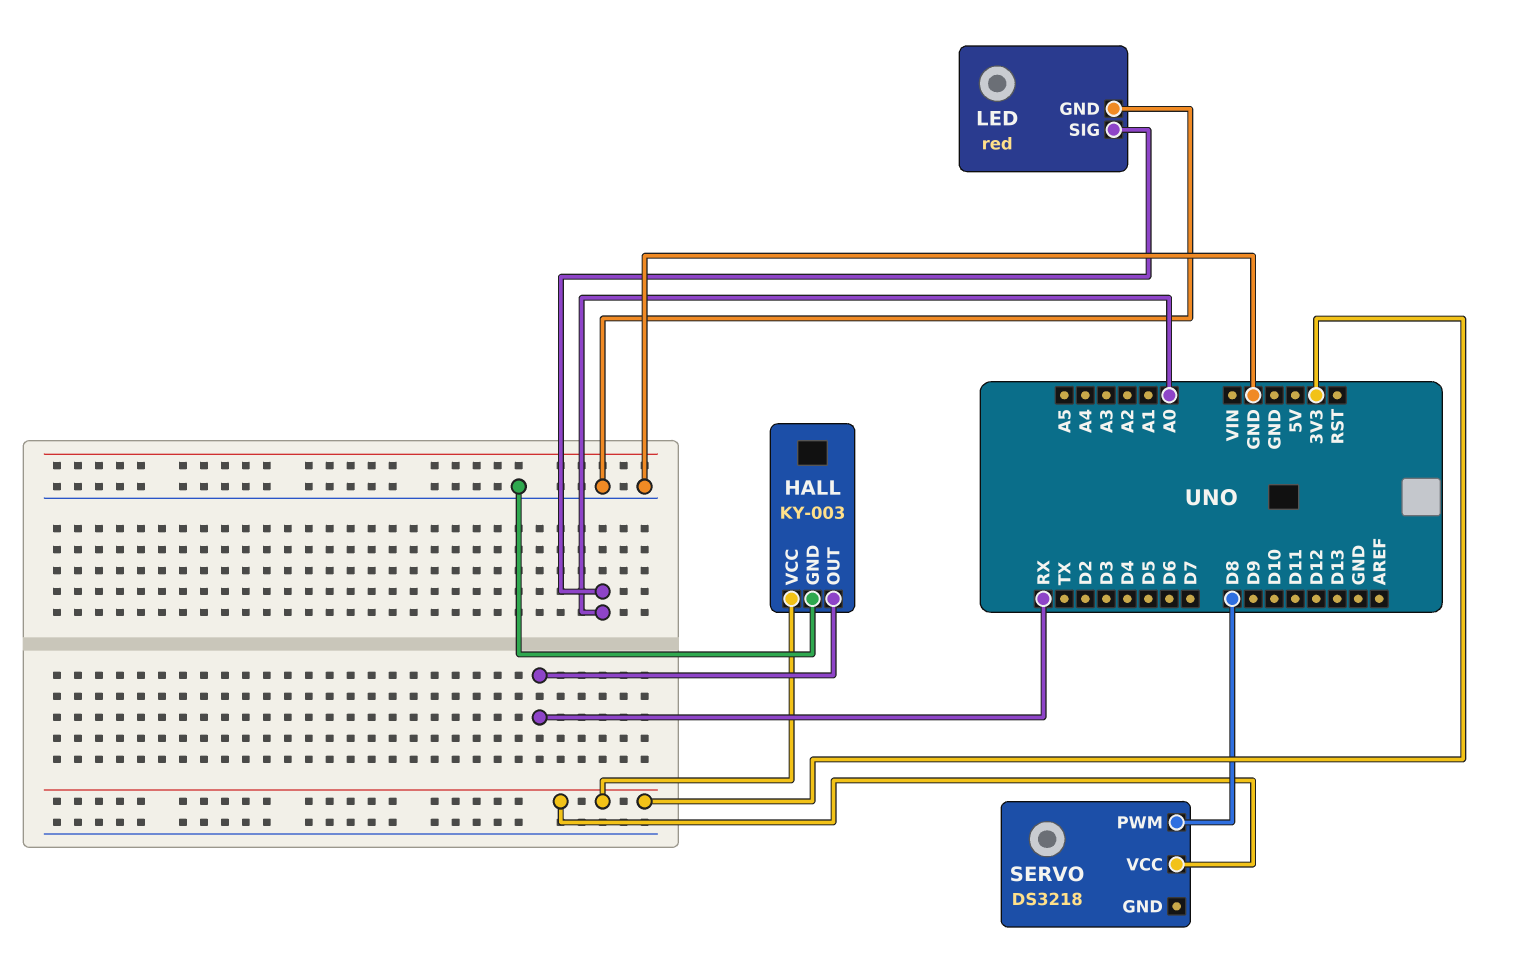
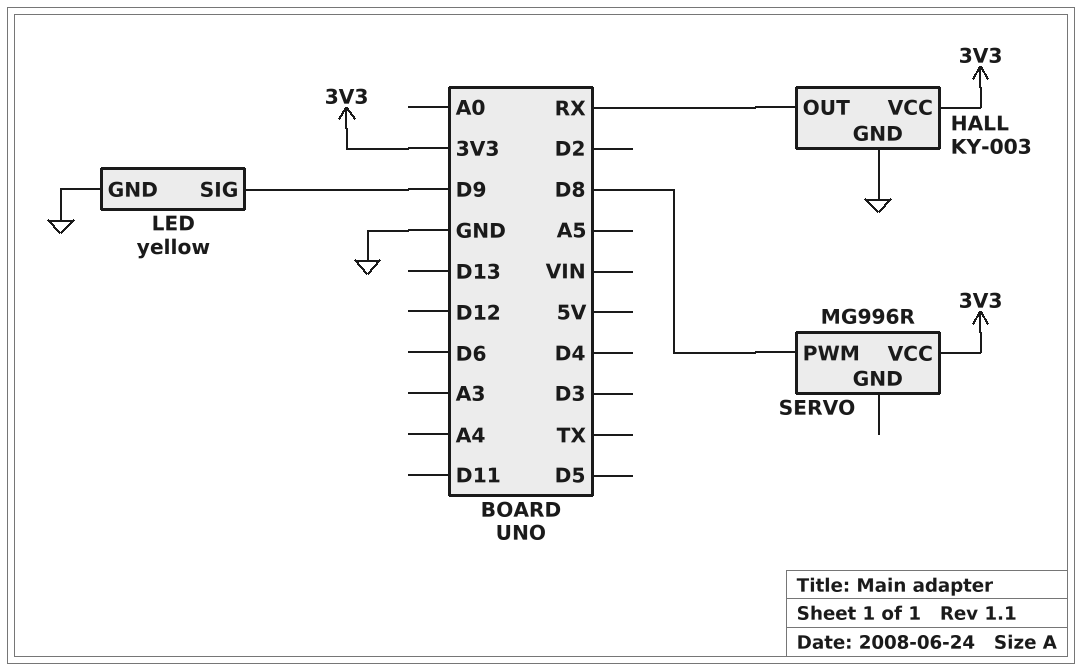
LED: red -> yellow
LED pin SIG: A0 -> D9
SERVO: DS3218 -> MG996R

